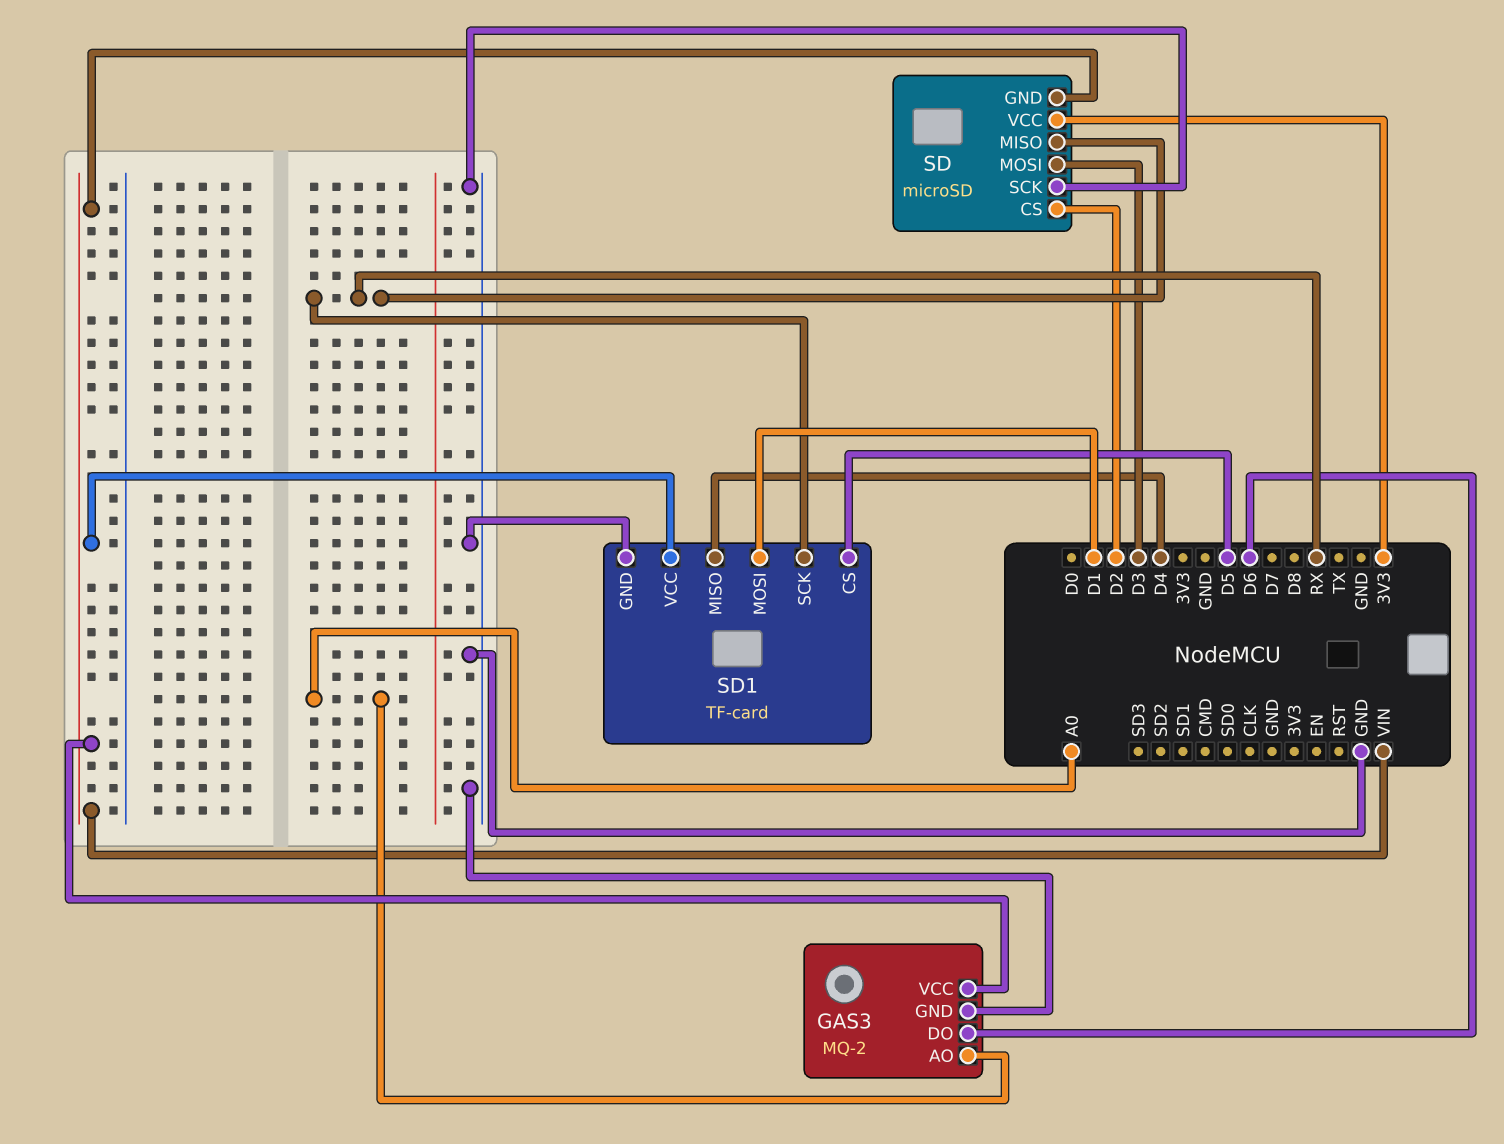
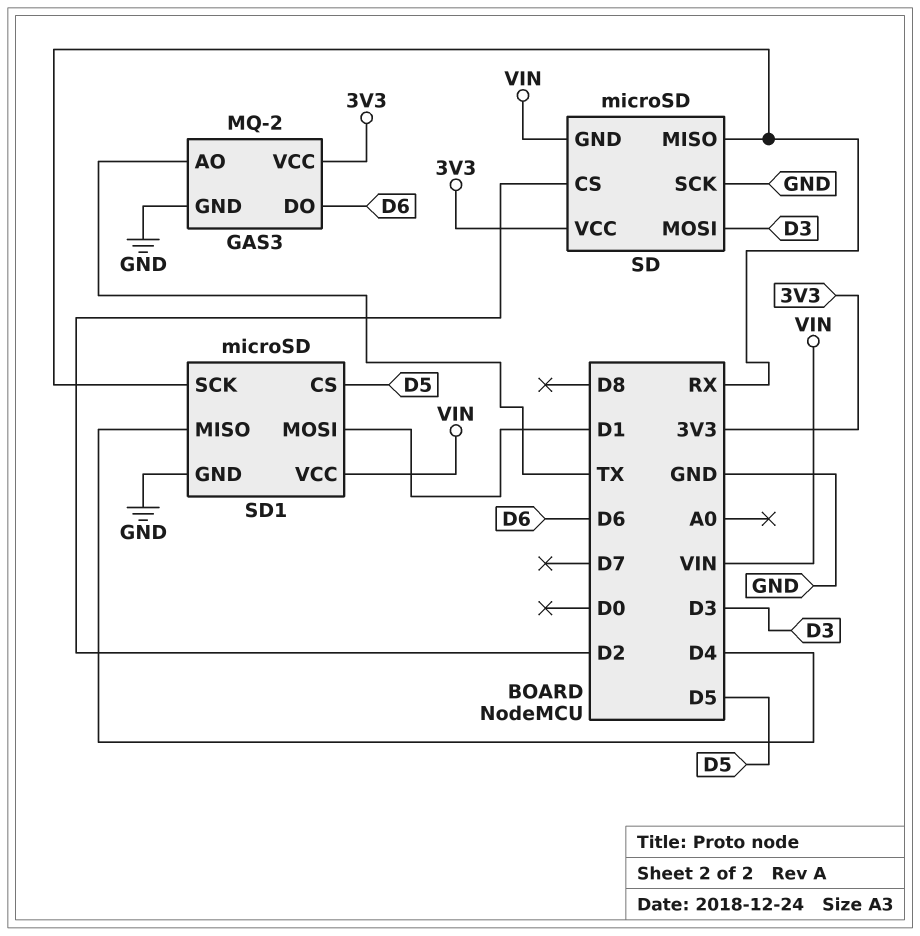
GAS3 pin AO: A0 -> TX
GAS3 pin VCC: VIN -> 3V3
SD1: TF-card -> microSD

